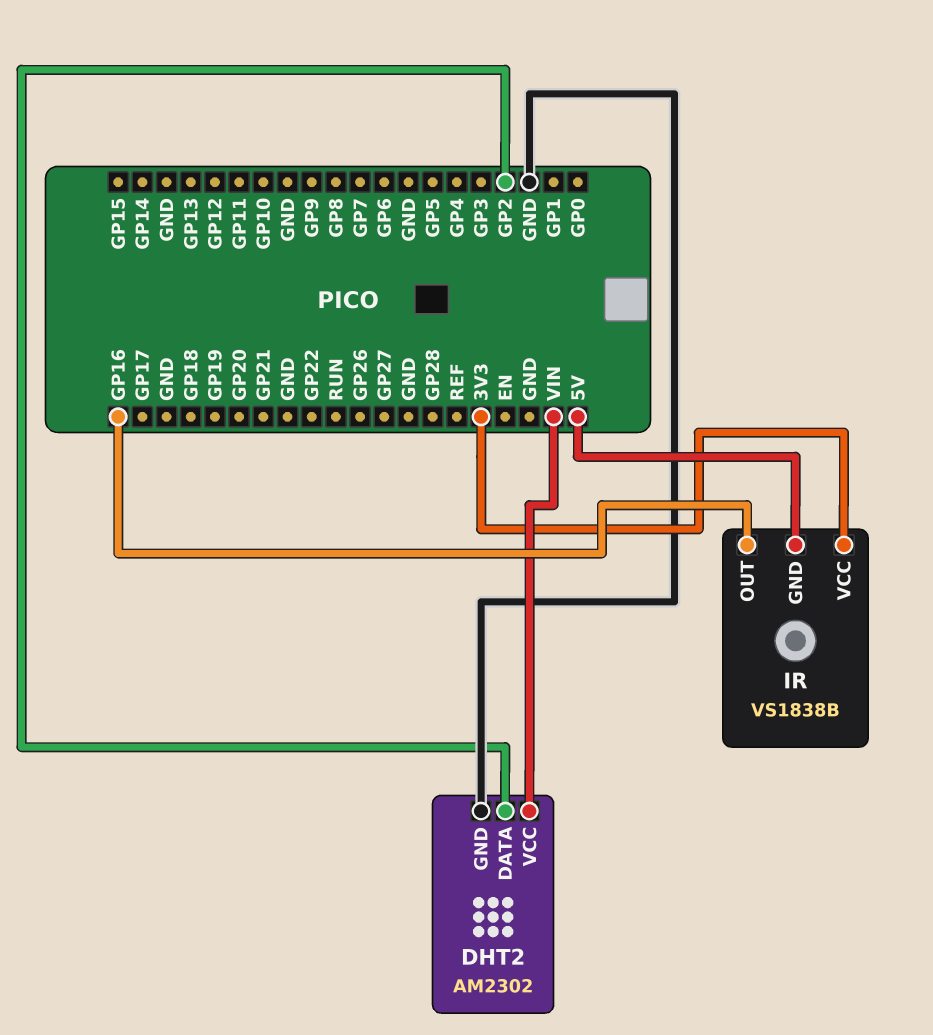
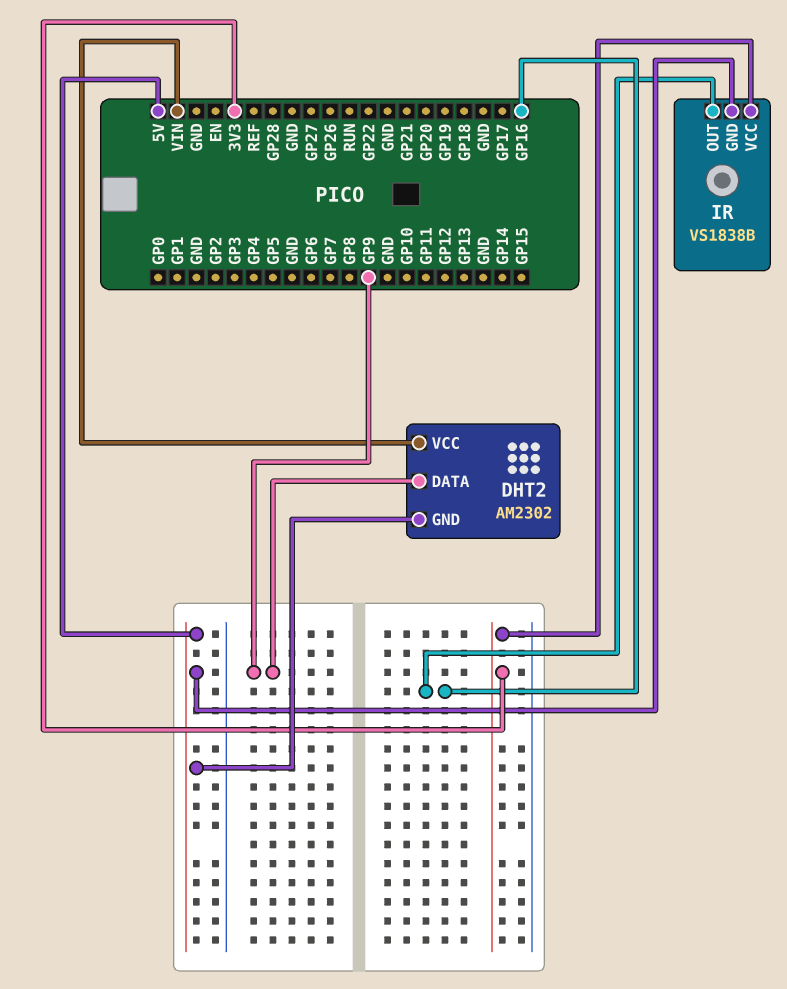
DHT2 pin DATA: GP2 -> GP9
DHT2 pin GND: GND -> 5V

